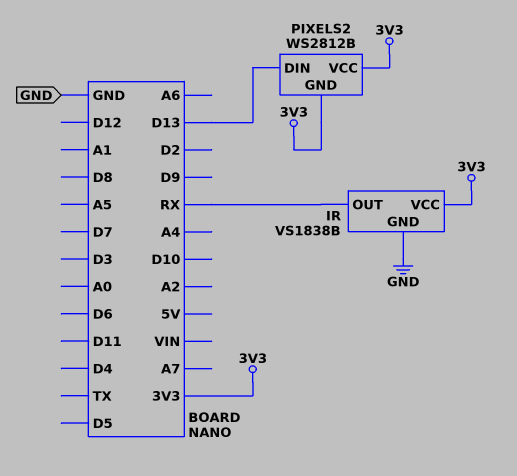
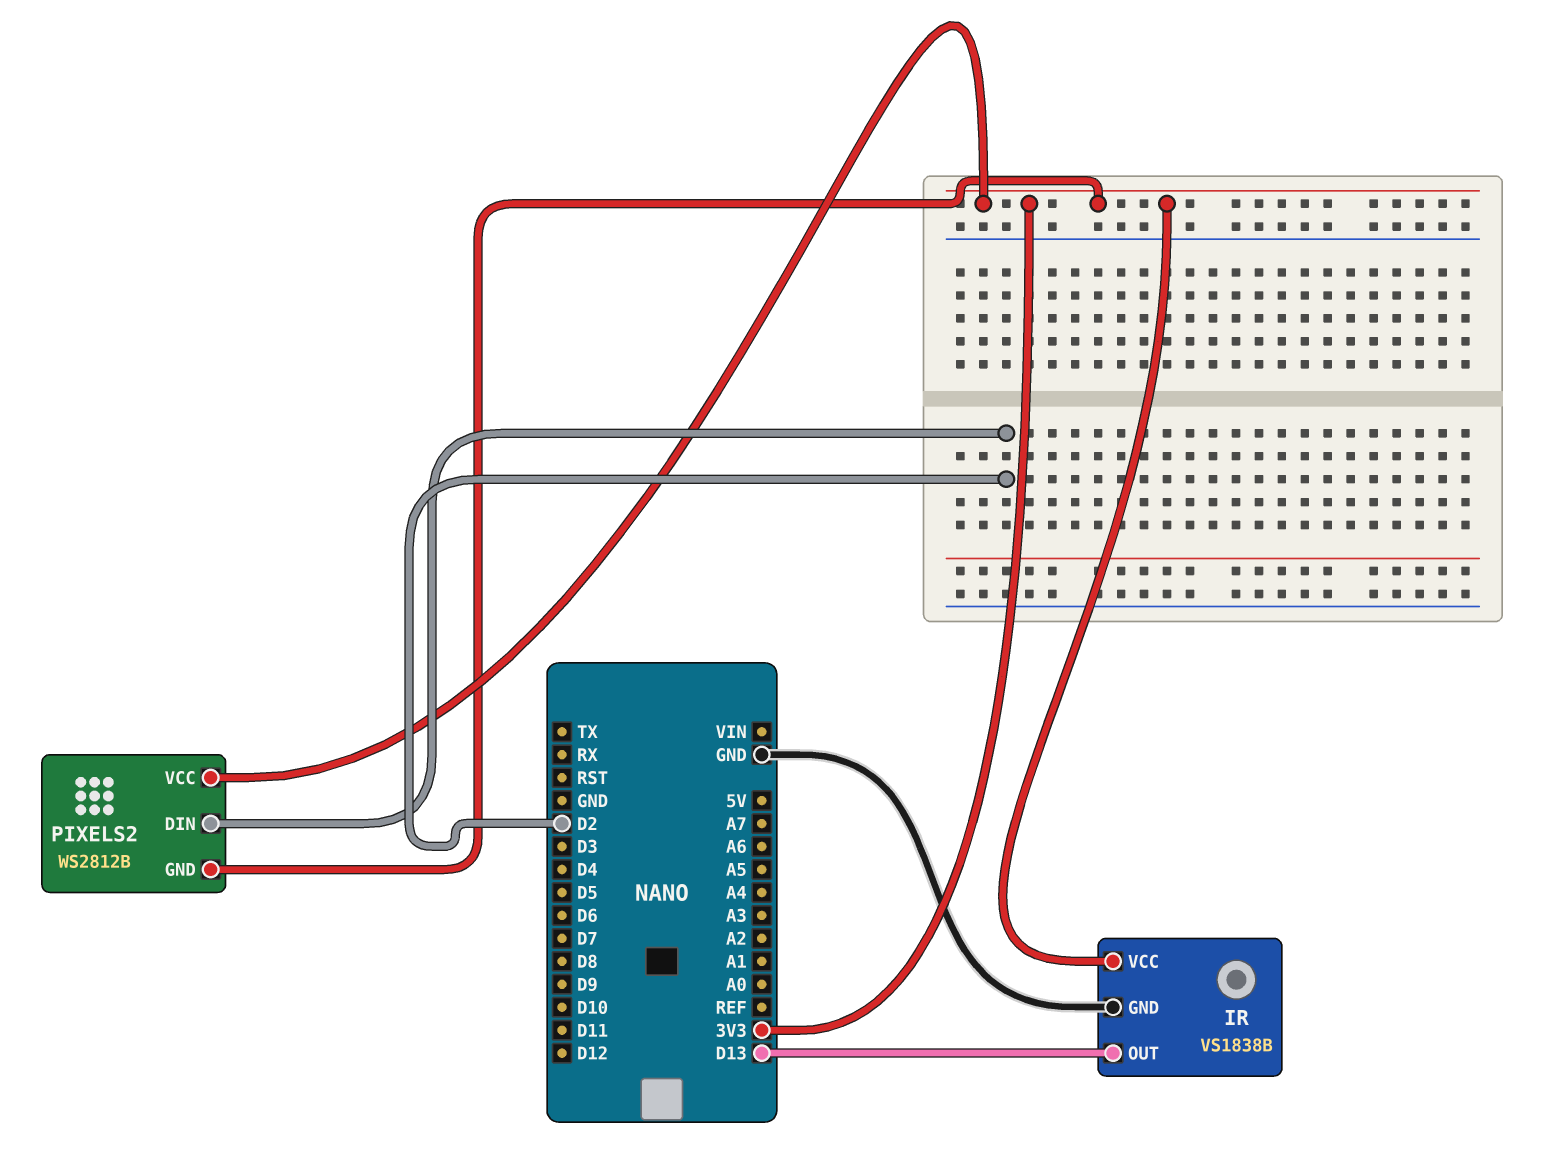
IR pin OUT: RX -> D13
PIXELS2 pin DIN: D13 -> D2

